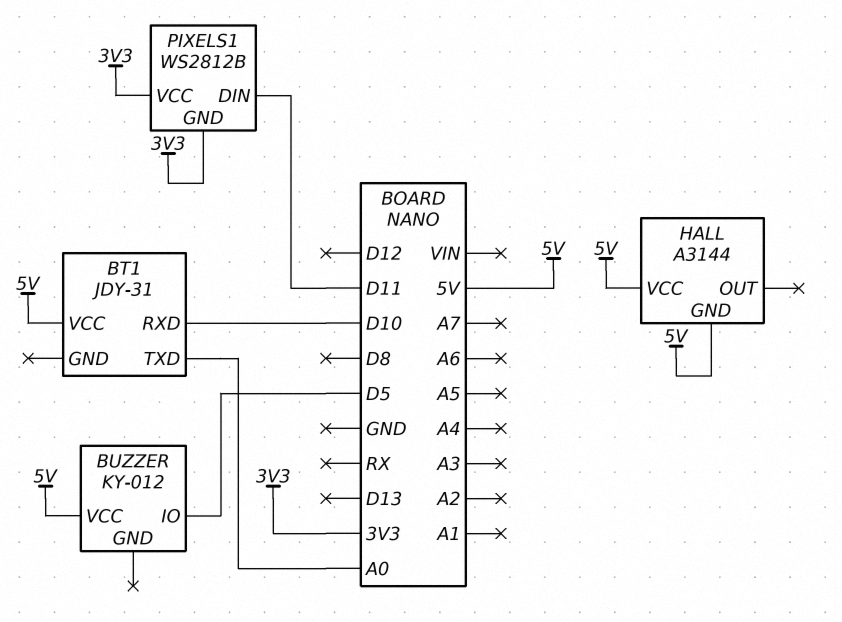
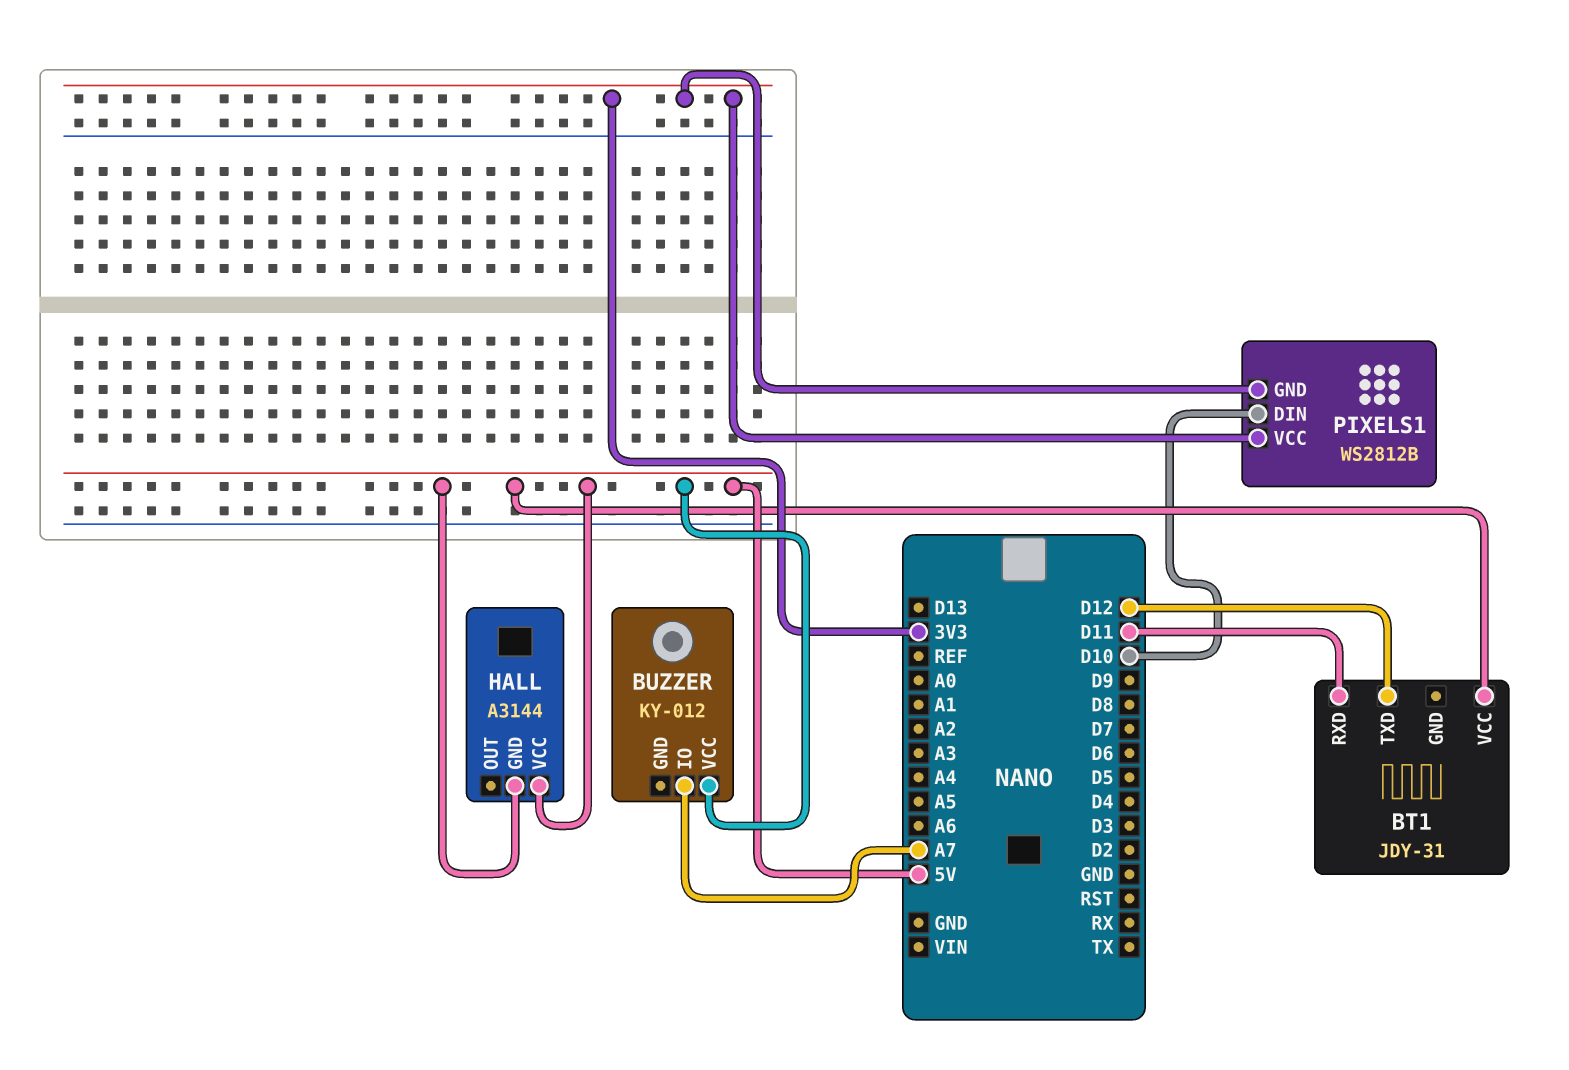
BT1 pin RXD: D10 -> D11
BT1 pin TXD: A0 -> D12
BUZZER pin IO: D5 -> A7
PIXELS1 pin DIN: D11 -> D10

